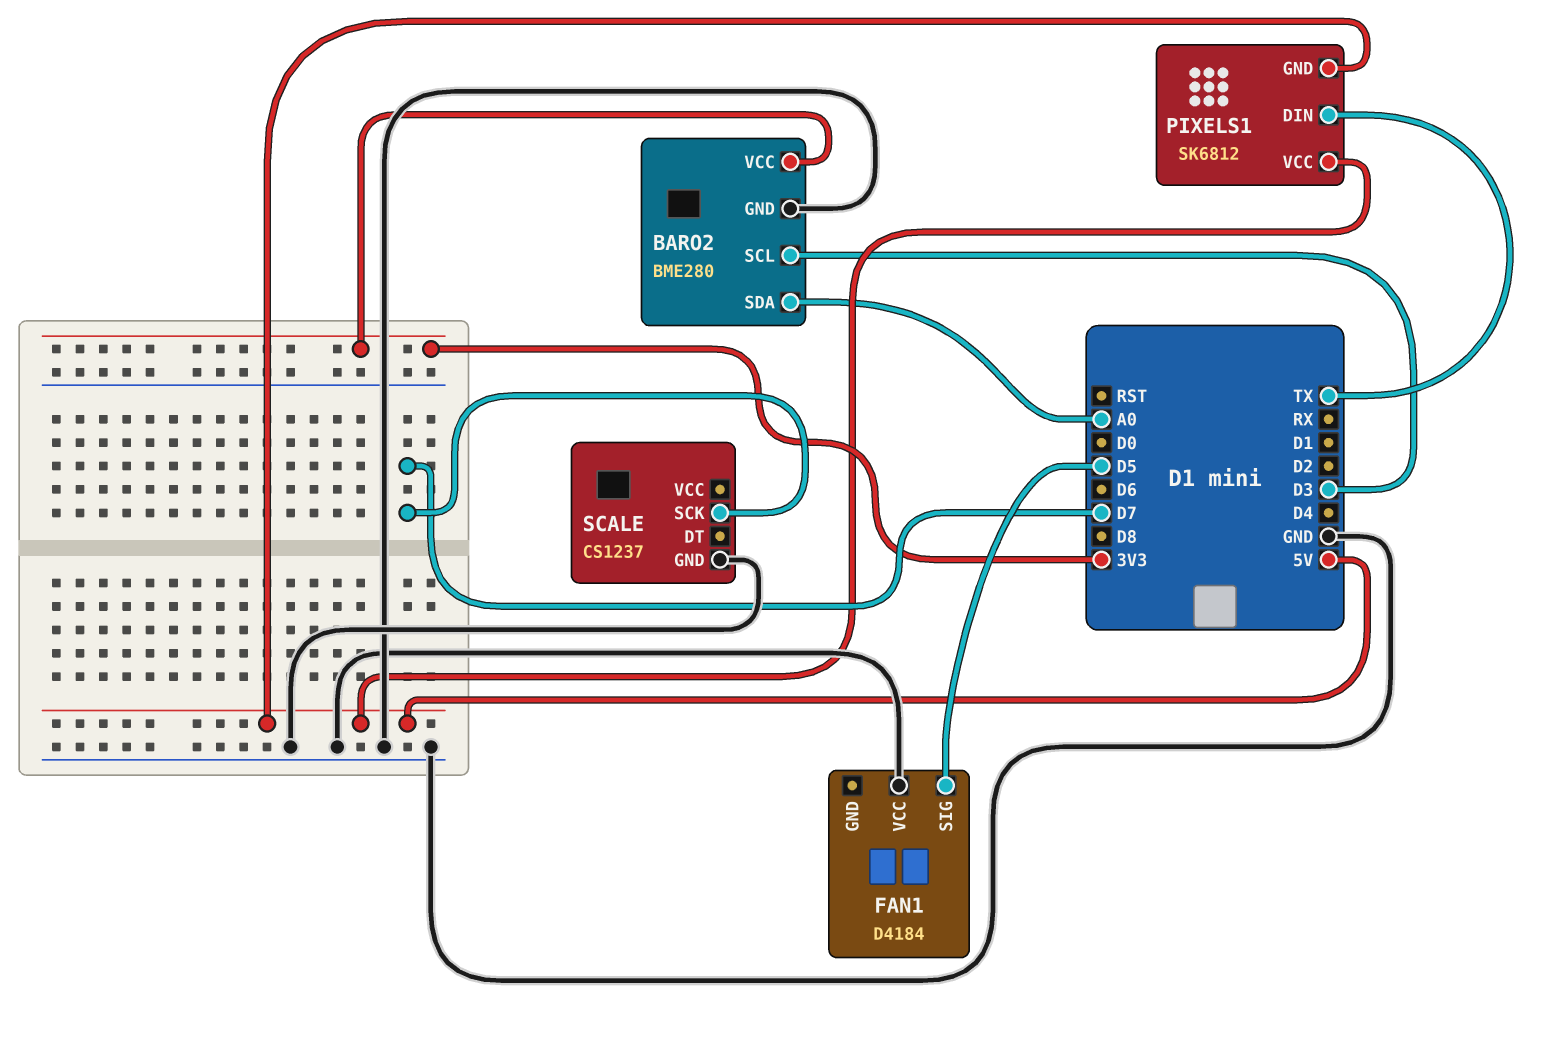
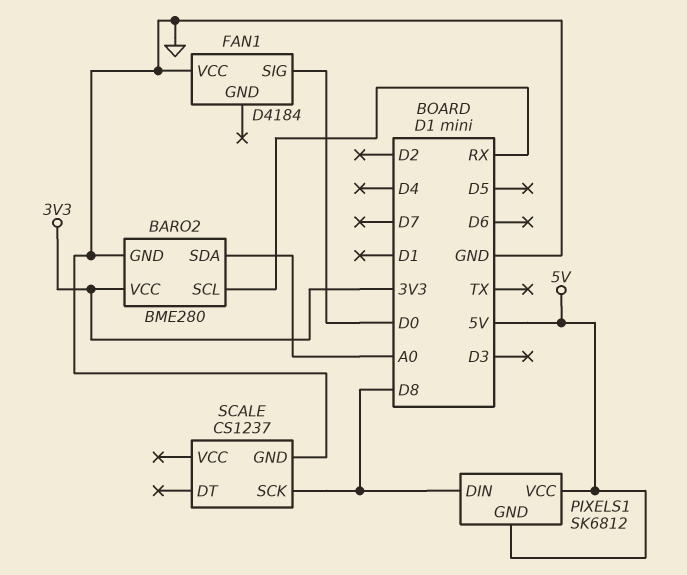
BARO2 pin SCL: D3 -> RX
FAN1 pin SIG: D5 -> D0
PIXELS1 pin DIN: TX -> D8
SCALE pin SCK: D7 -> D8

